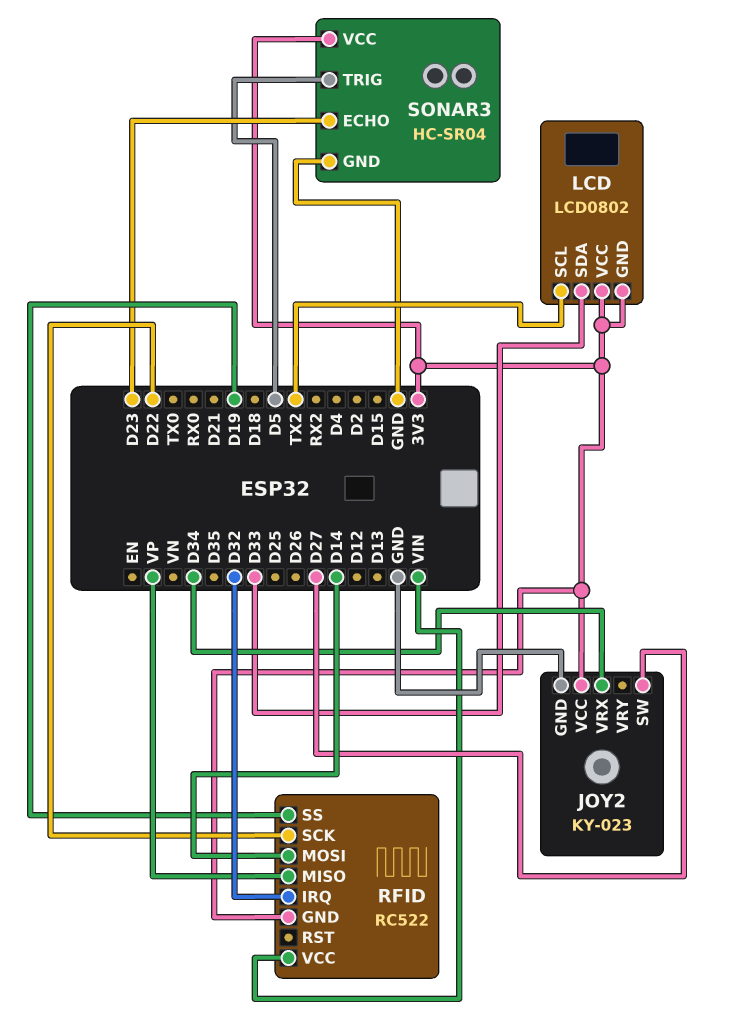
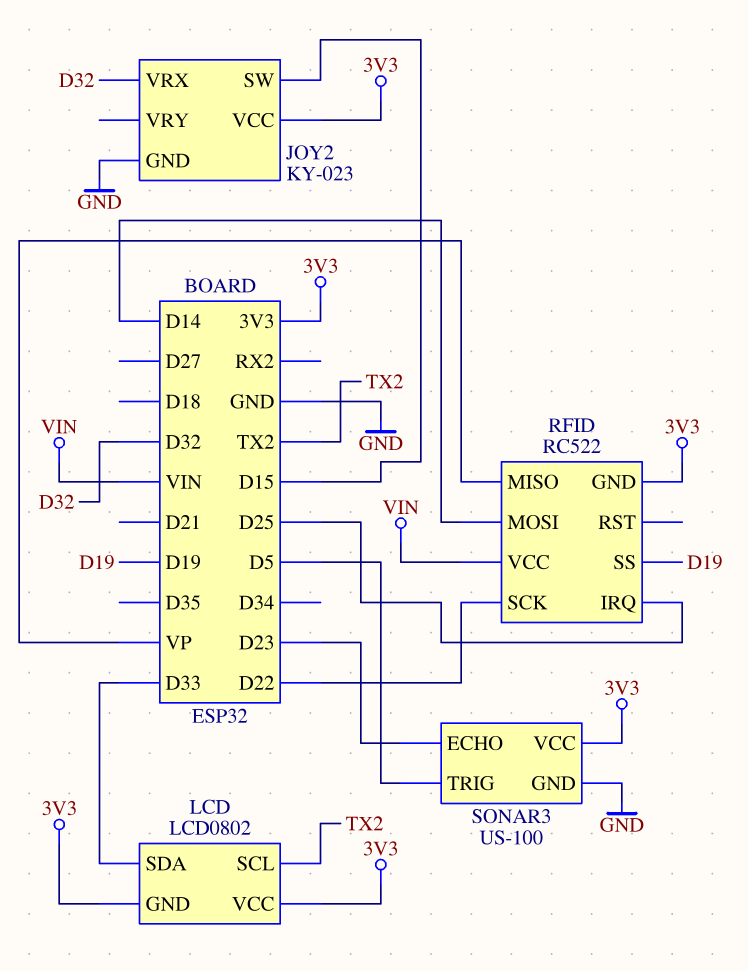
JOY2 pin SW: D27 -> D15
JOY2 pin VRX: D34 -> D32
RFID pin IRQ: D32 -> D25
SONAR3: HC-SR04 -> US-100

